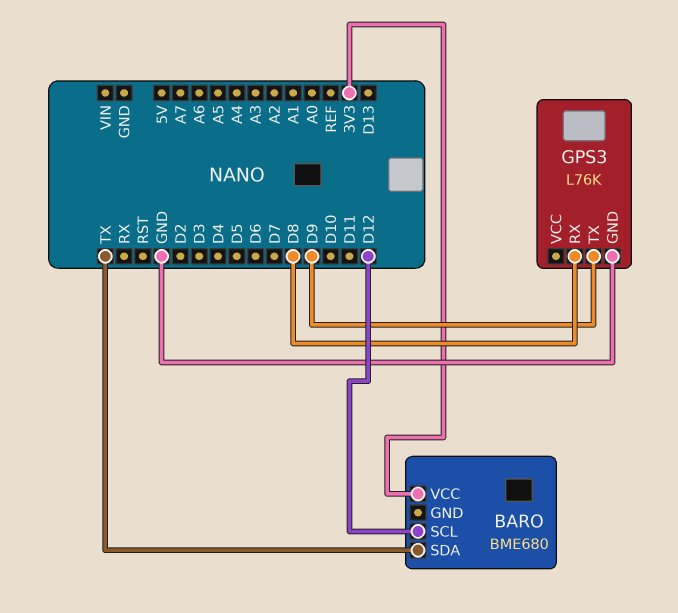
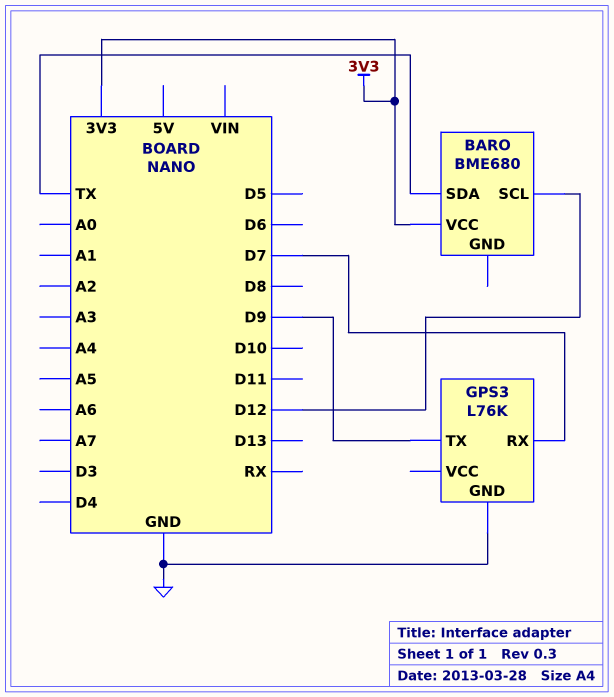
GPS3 pin RX: D8 -> D7

